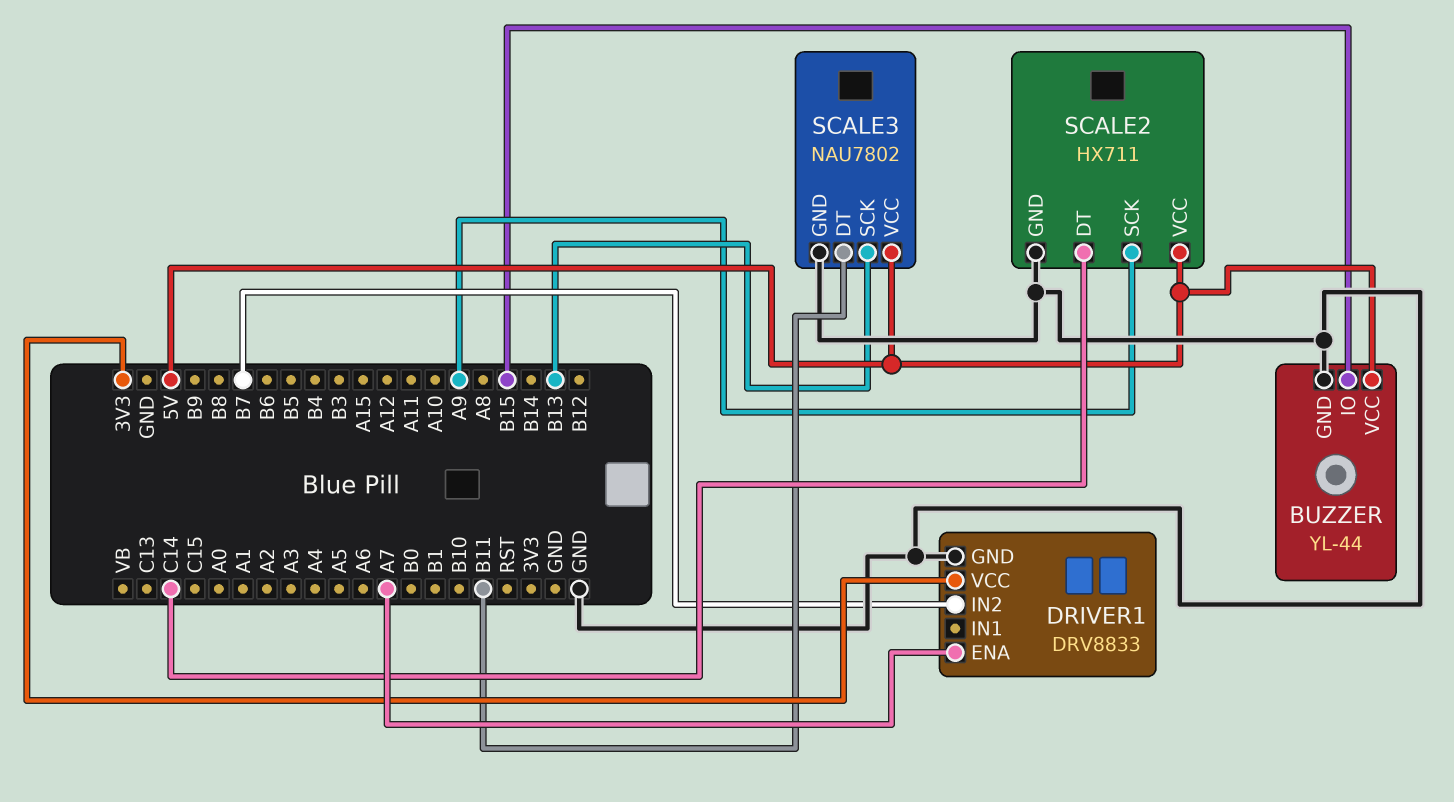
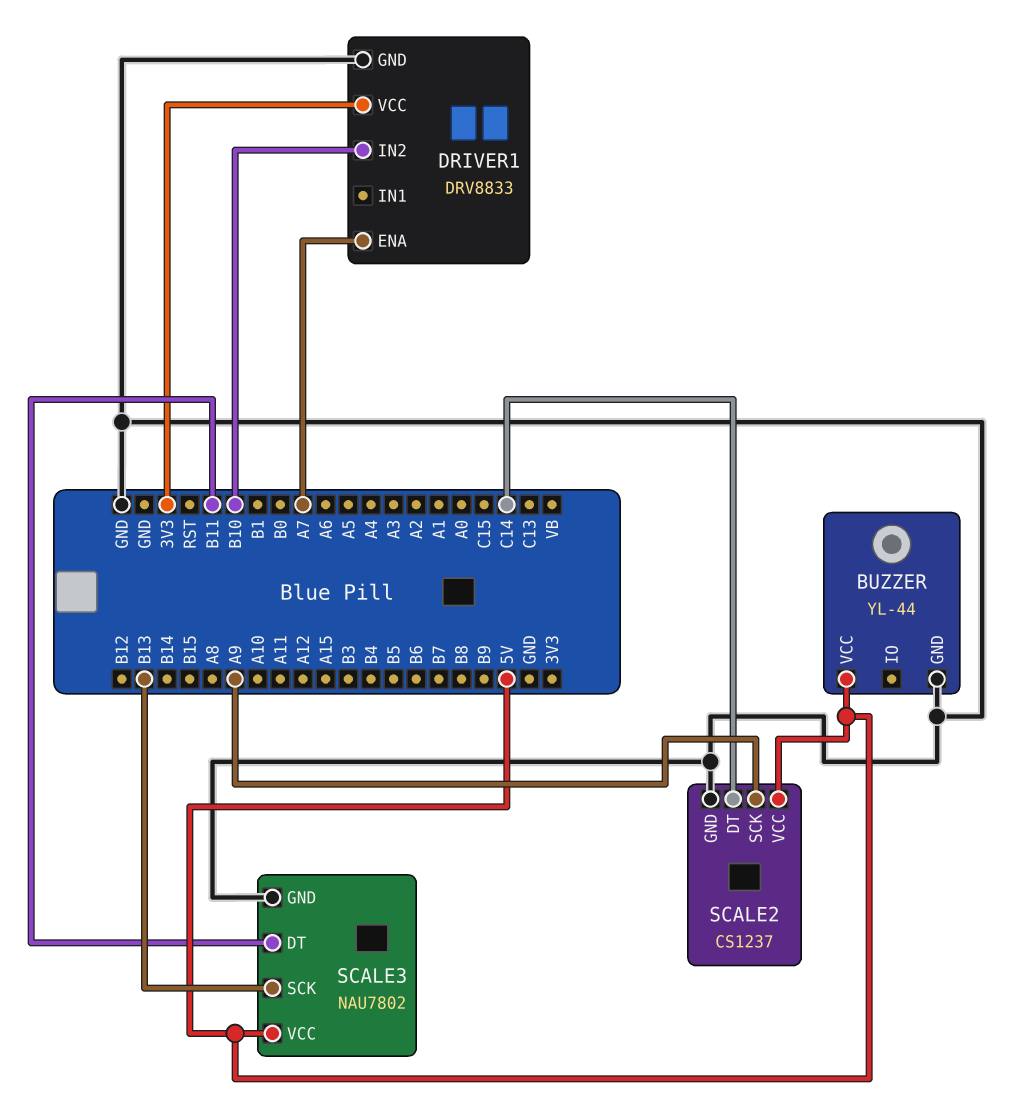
BUZZER pin IO: B15 -> none
DRIVER1 pin IN2: B7 -> B10
SCALE2: HX711 -> CS1237

